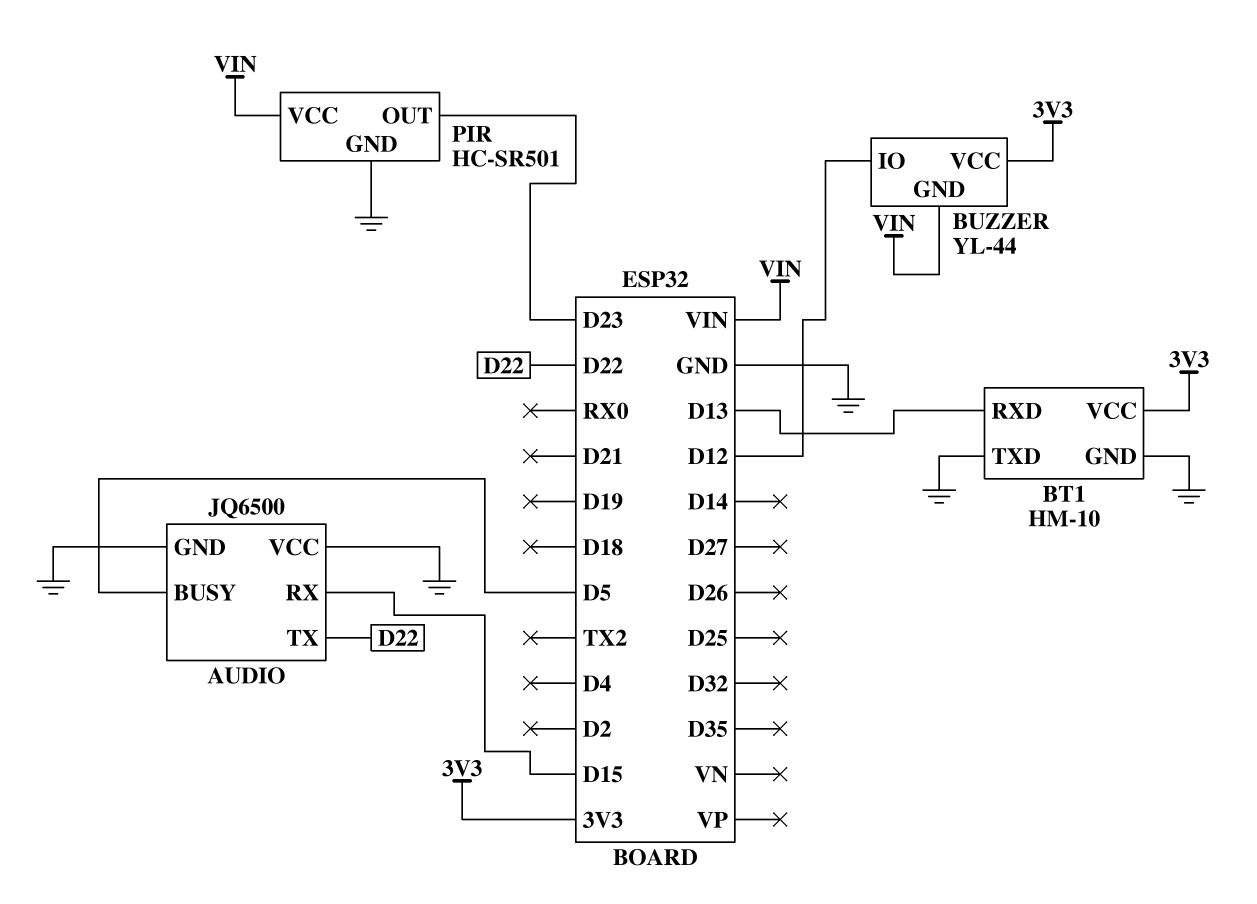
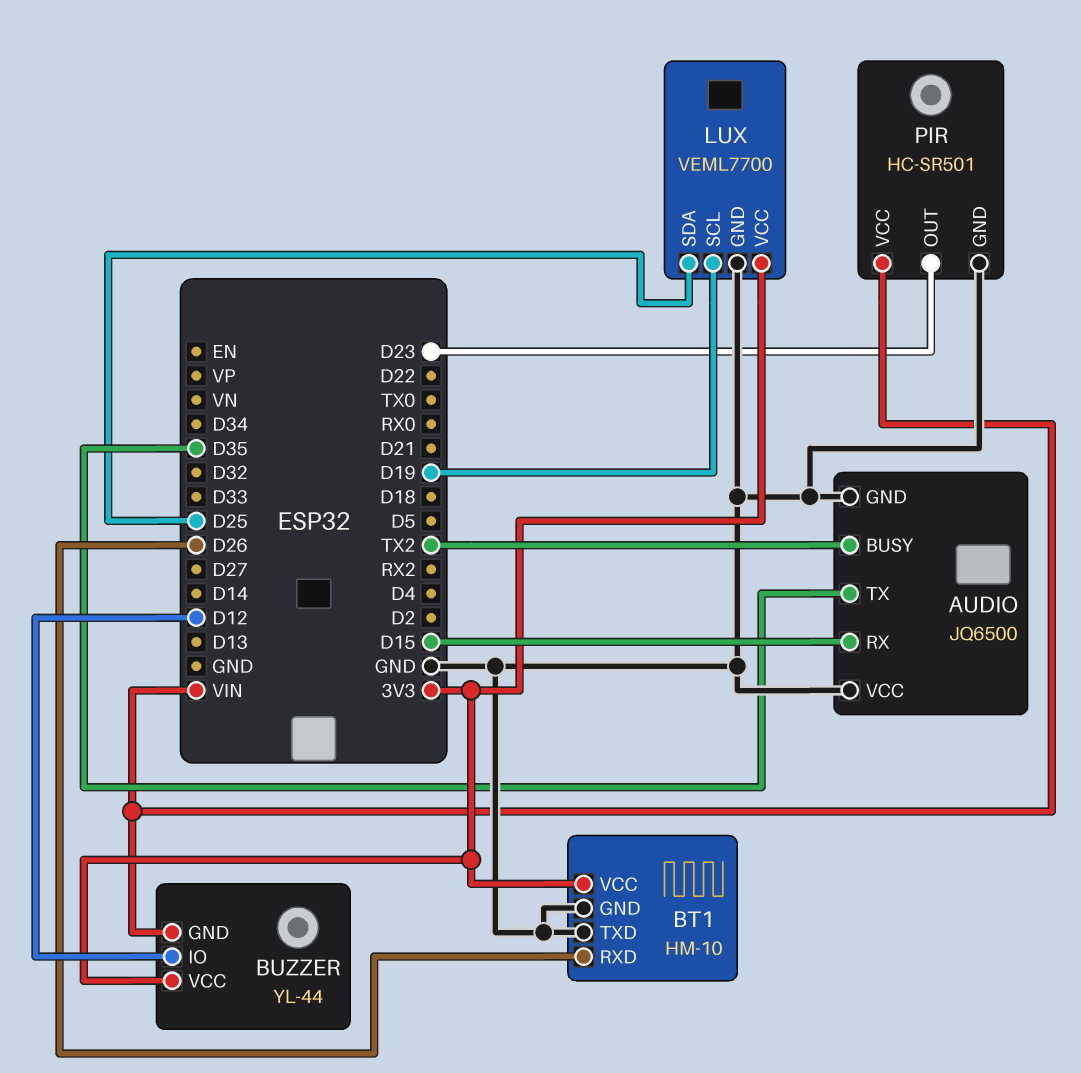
AUDIO pin BUSY: D5 -> TX2
AUDIO pin TX: D22 -> D35
BT1 pin RXD: D13 -> D26
LUX: none -> VEML7700
LUX pin GND: none -> GND
LUX pin SCL: none -> D19
LUX pin SDA: none -> D25
LUX pin VCC: none -> 3V3

